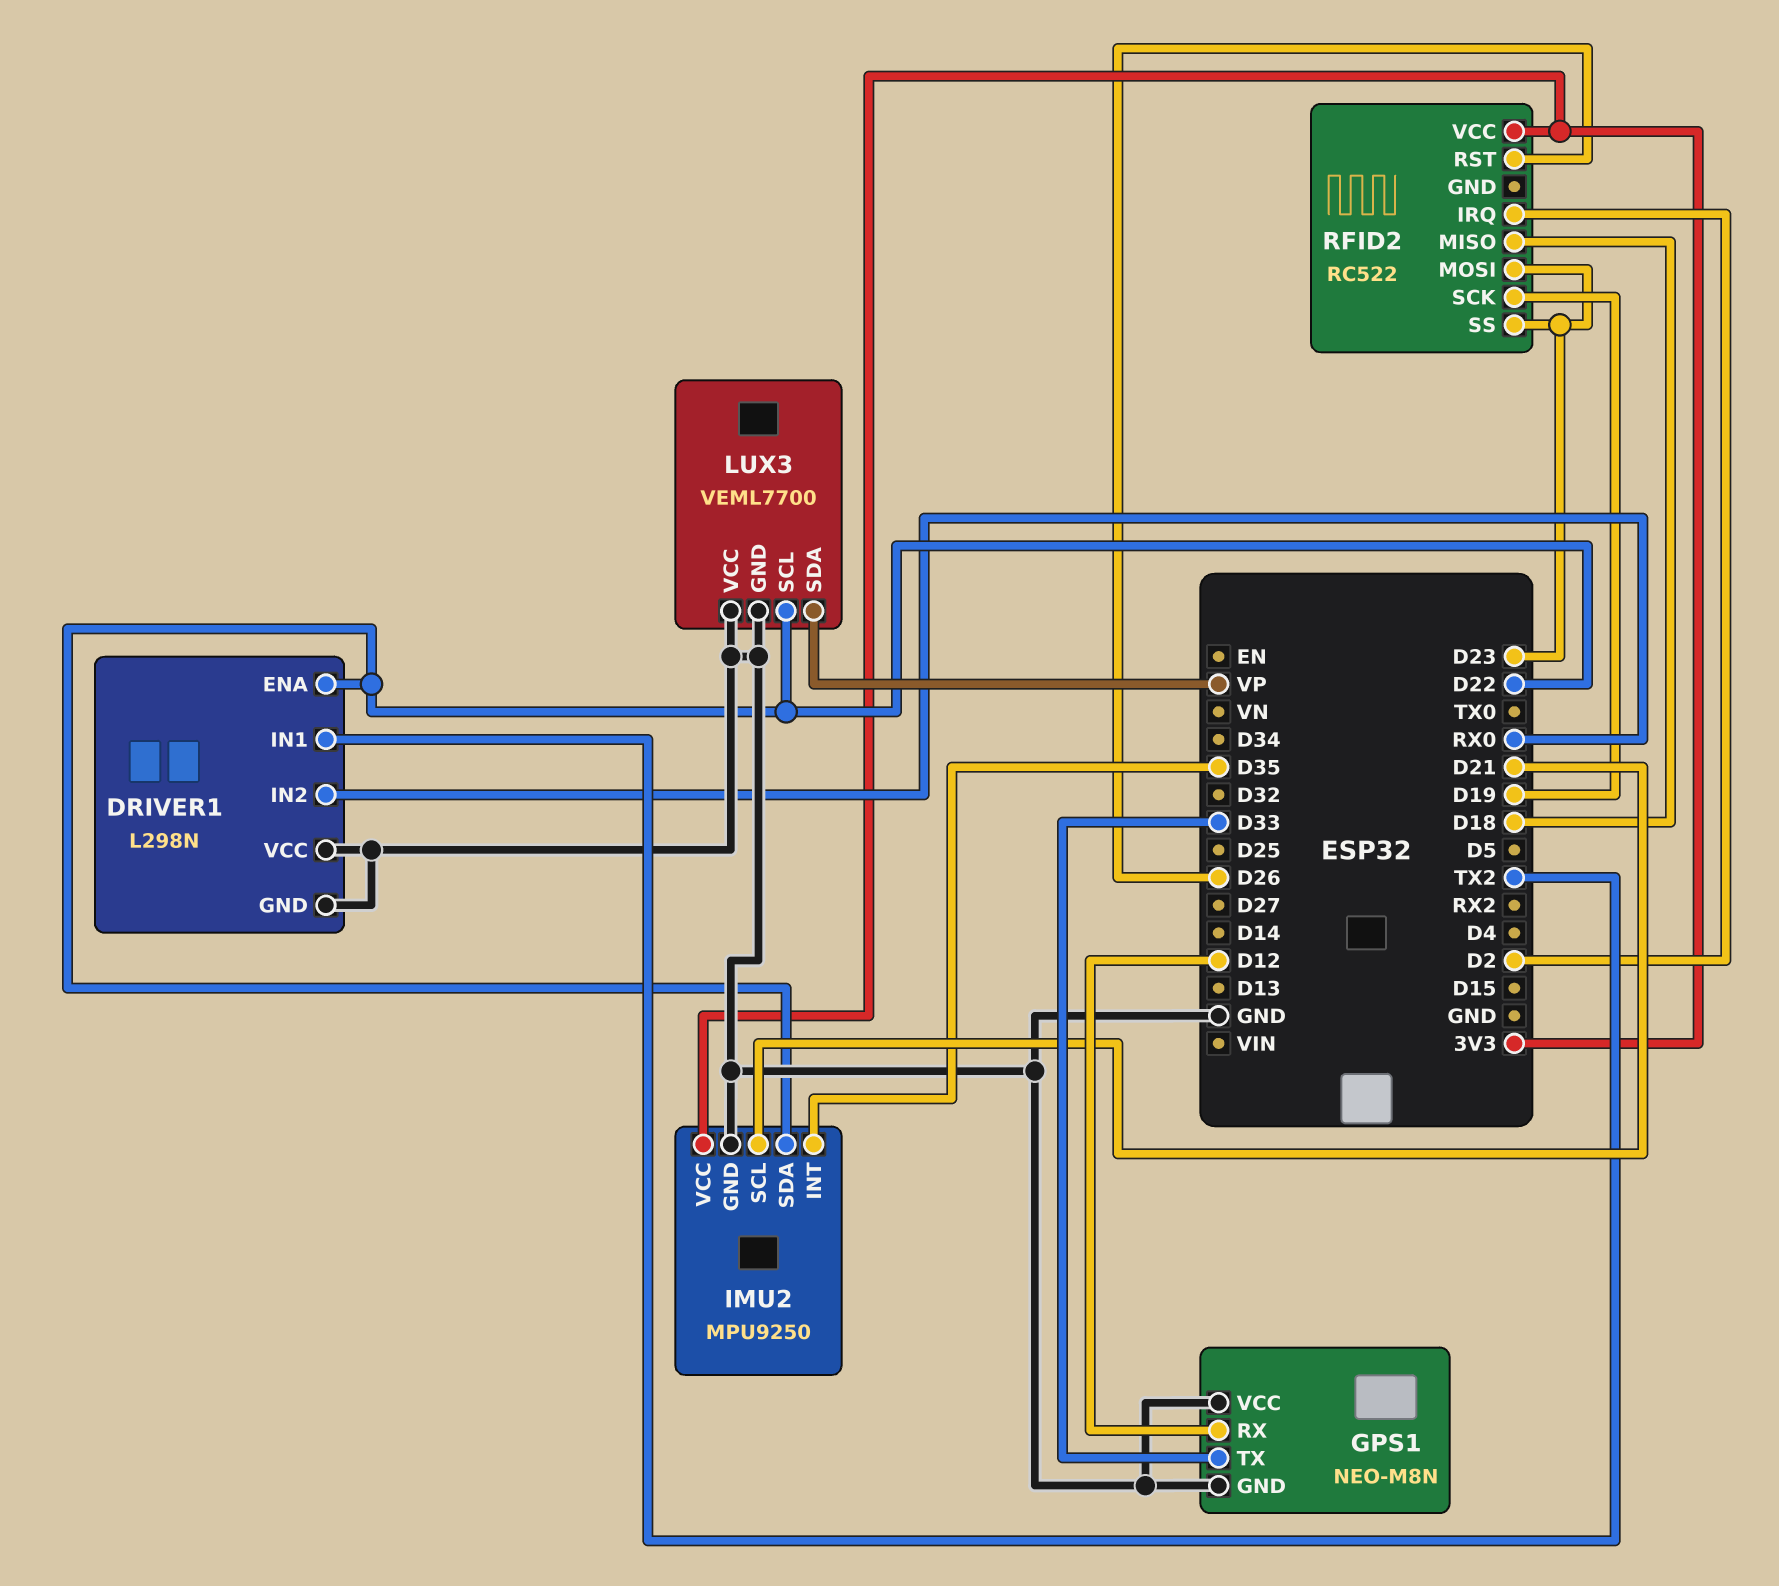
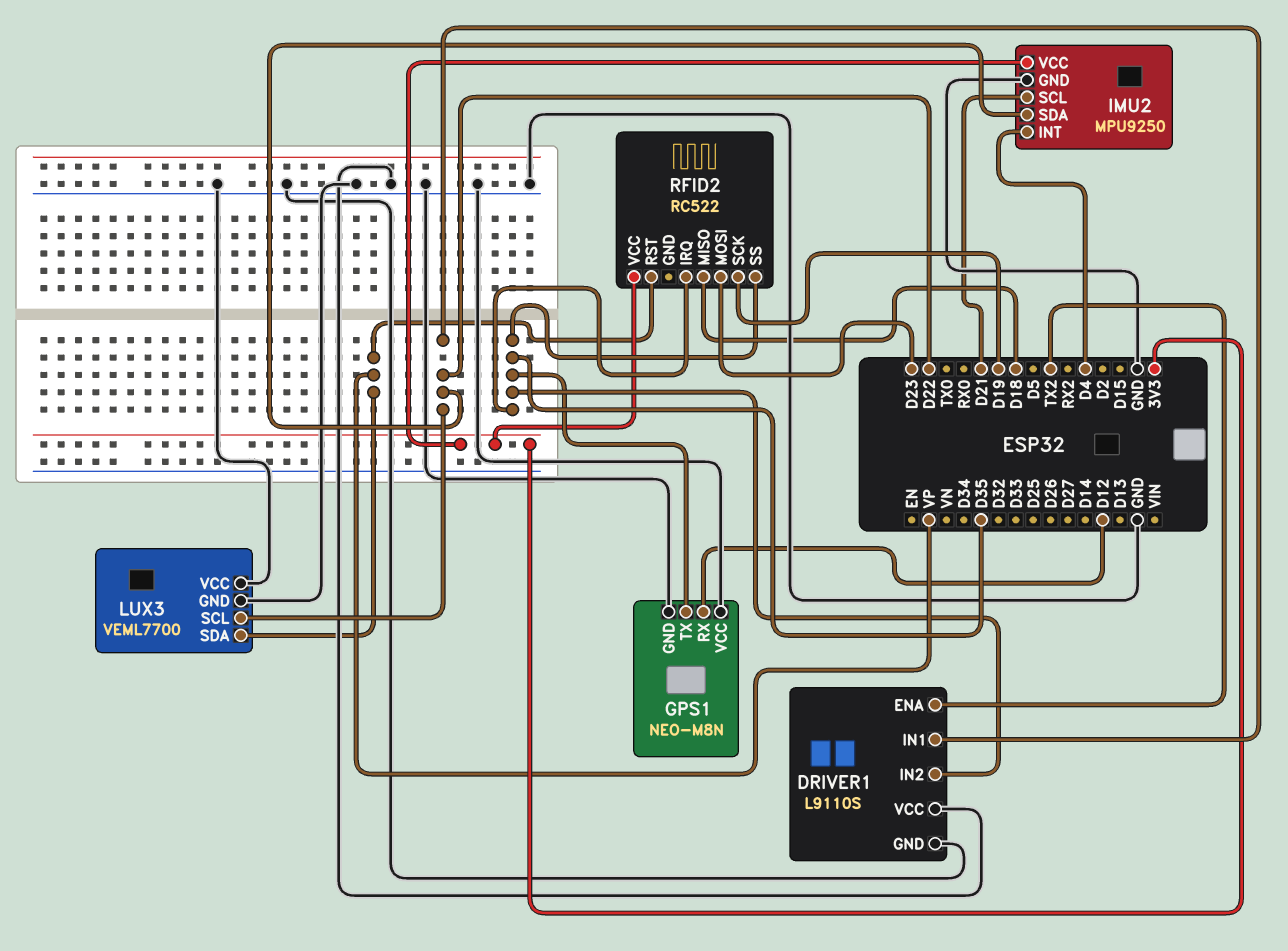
DRIVER1: L298N -> L9110S
DRIVER1 pin ENA: D22 -> TX2
DRIVER1 pin IN1: TX2 -> D22
DRIVER1 pin IN2: RX0 -> D35
GPS1 pin TX: D33 -> D35
IMU2 pin INT: D35 -> D4
RFID2 pin IRQ: D2 -> D35
RFID2 pin RST: D26 -> VP
RFID2 pin SS: D23 -> D35

